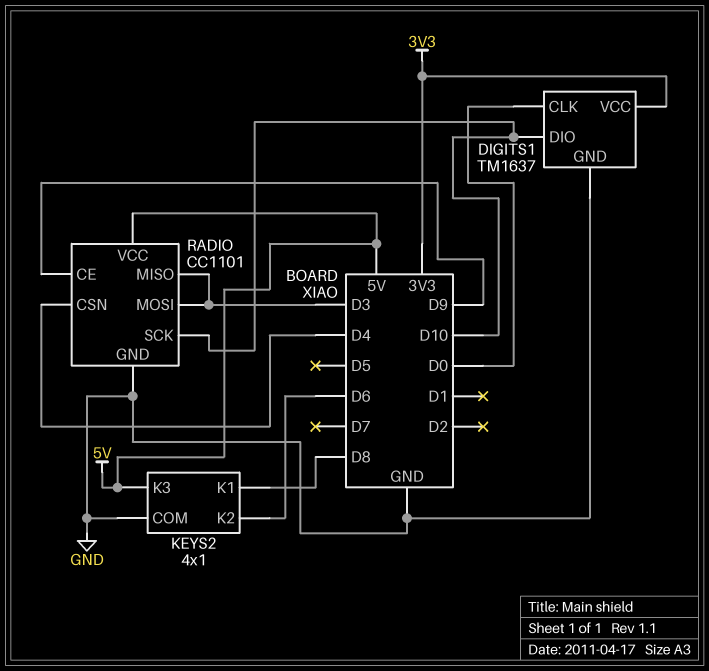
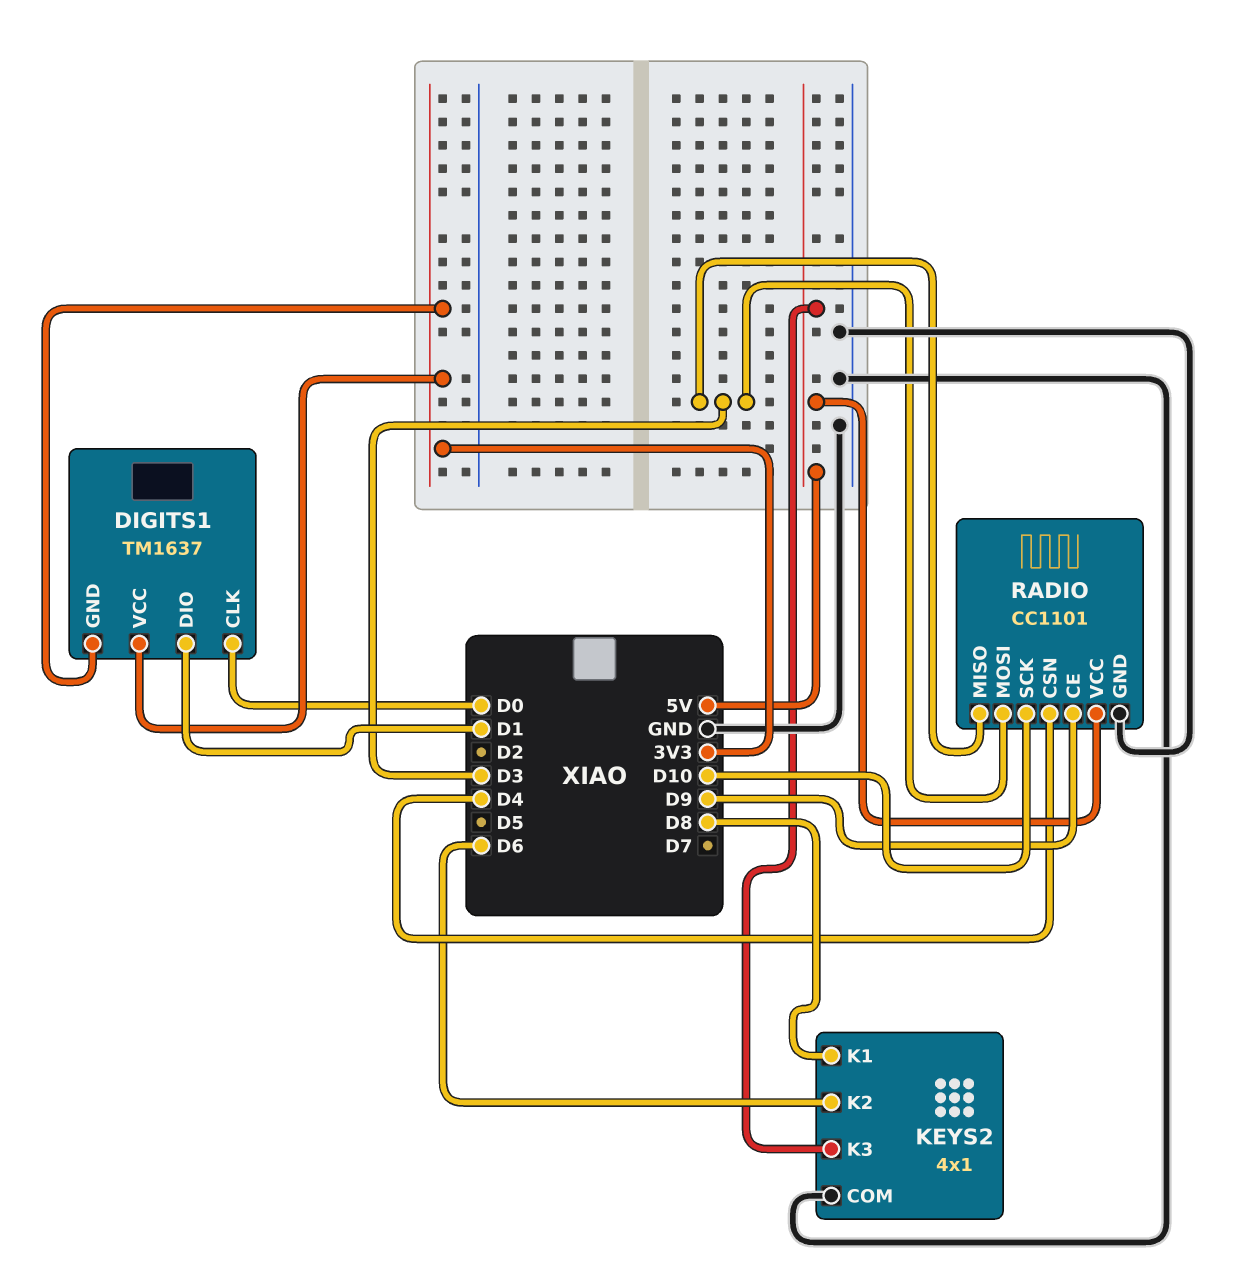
DIGITS1 pin DIO: D10 -> D1
DIGITS1 pin GND: GND -> 3V3

